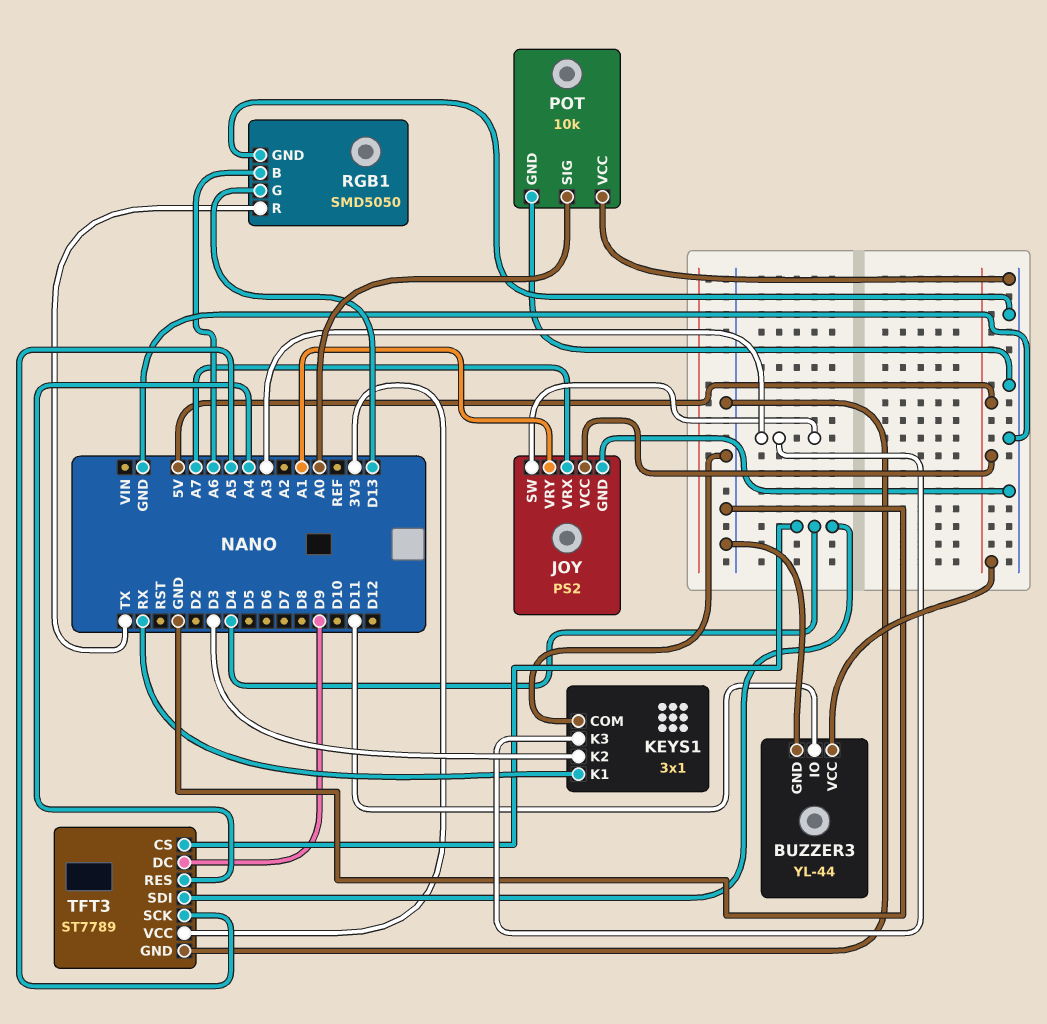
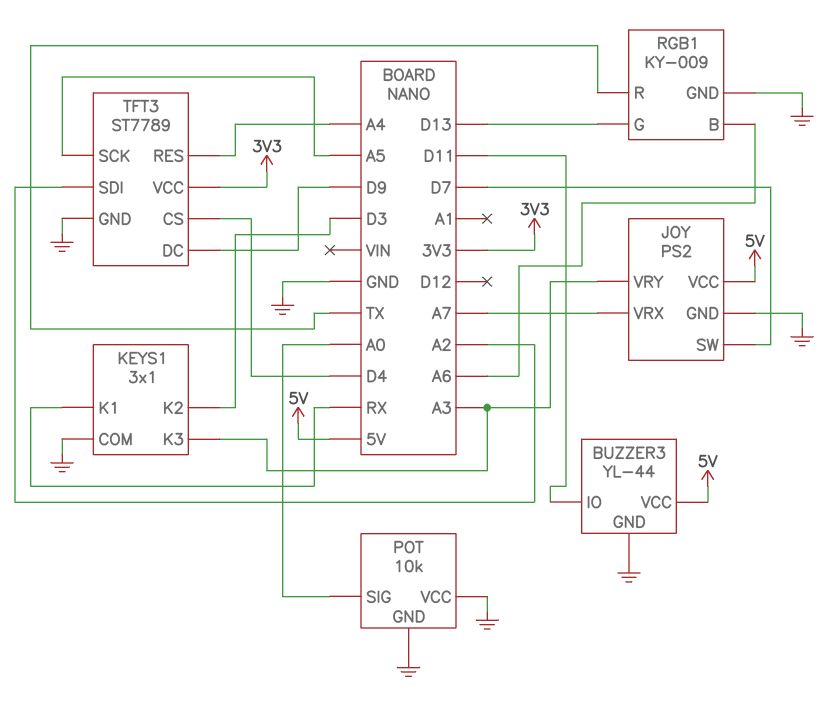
JOY pin SW: A3 -> D7
JOY pin VRY: A1 -> A3
RGB1: SMD5050 -> KY-009
TFT3 pin SDI: D4 -> A2

